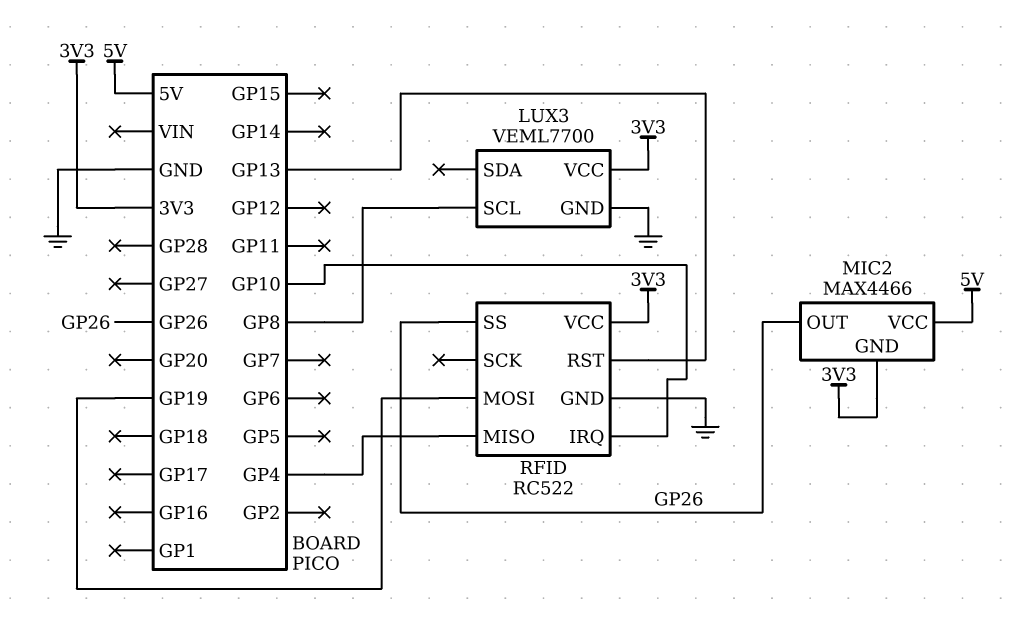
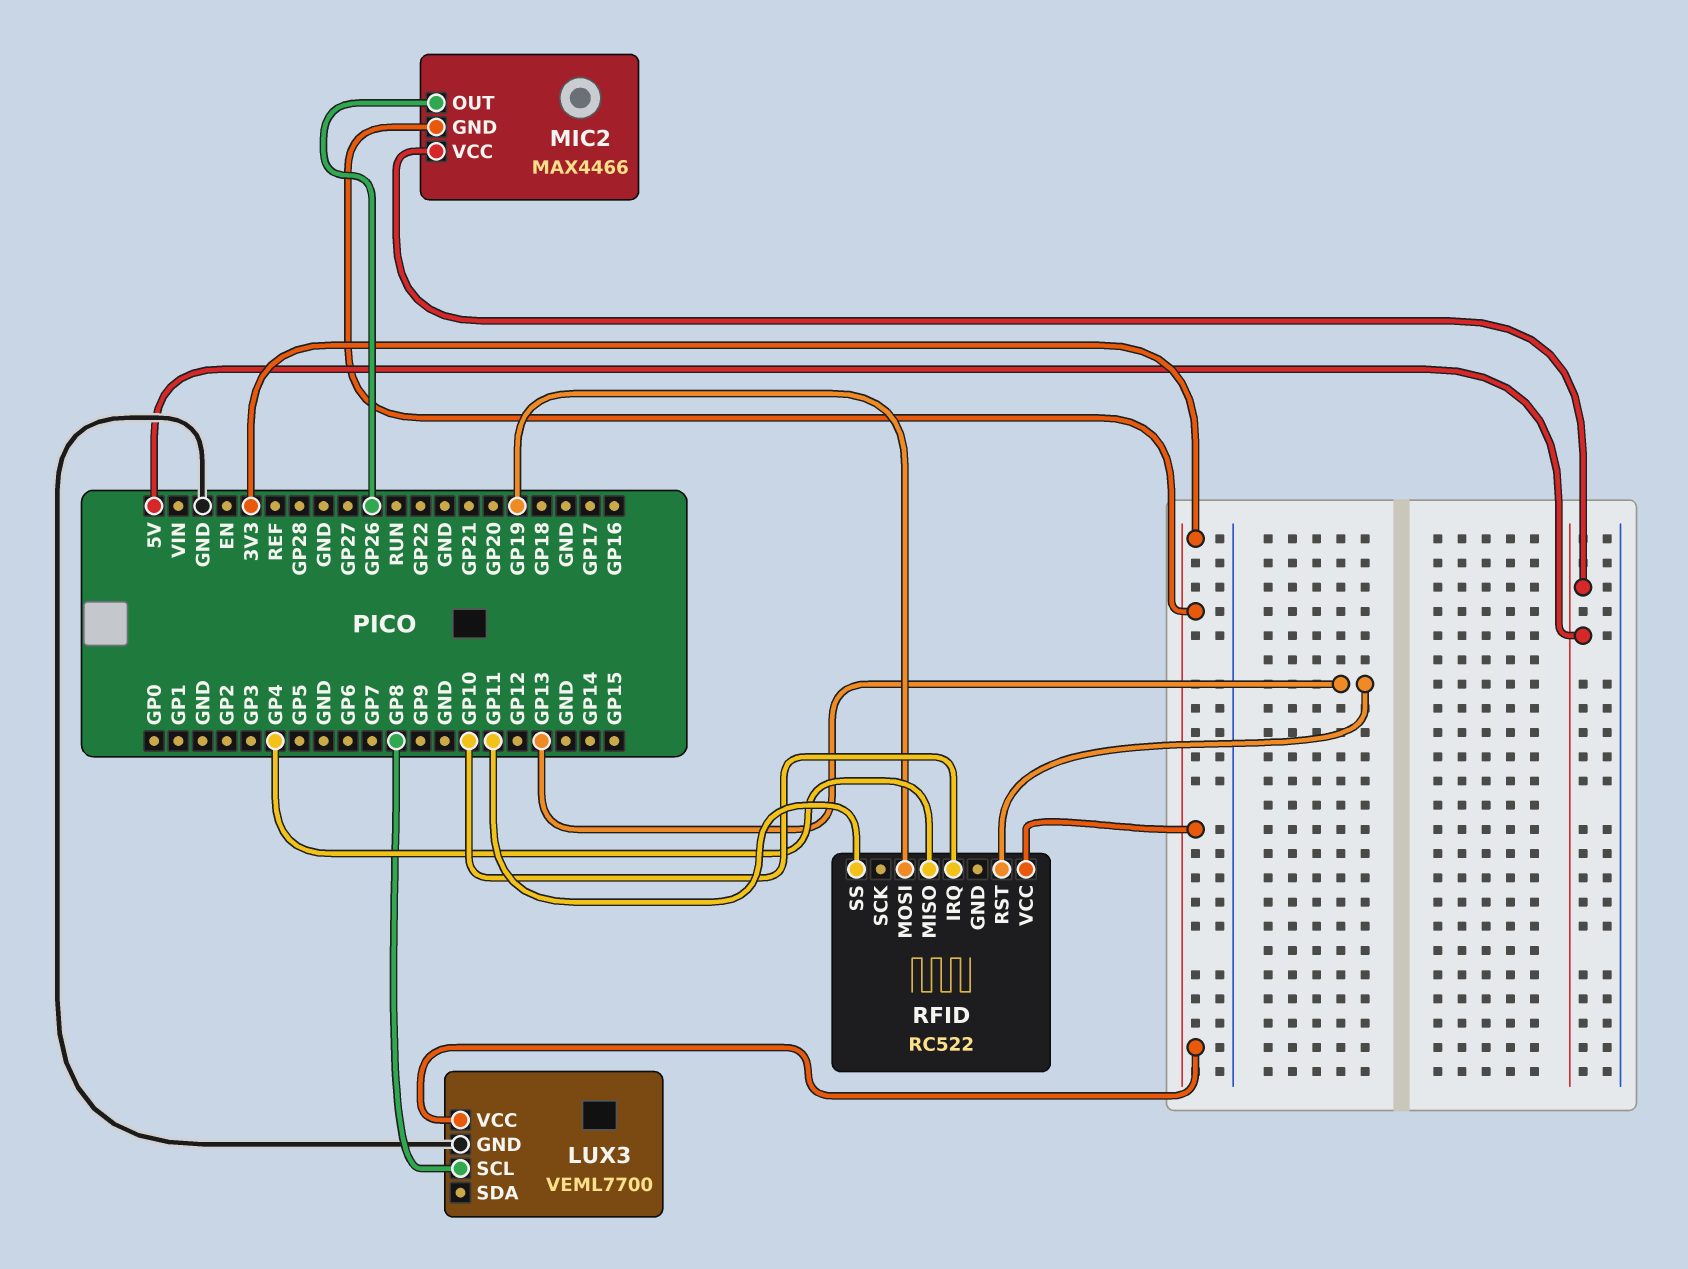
RFID pin GND: GND -> none
RFID pin SS: GP26 -> GP11

